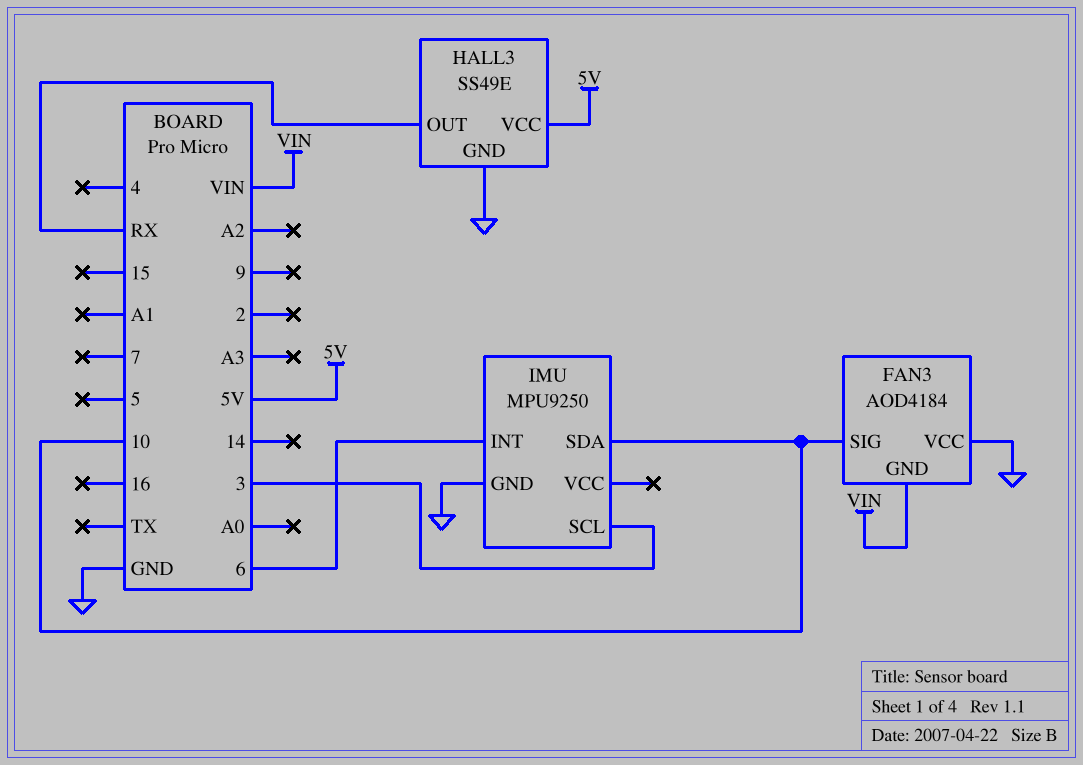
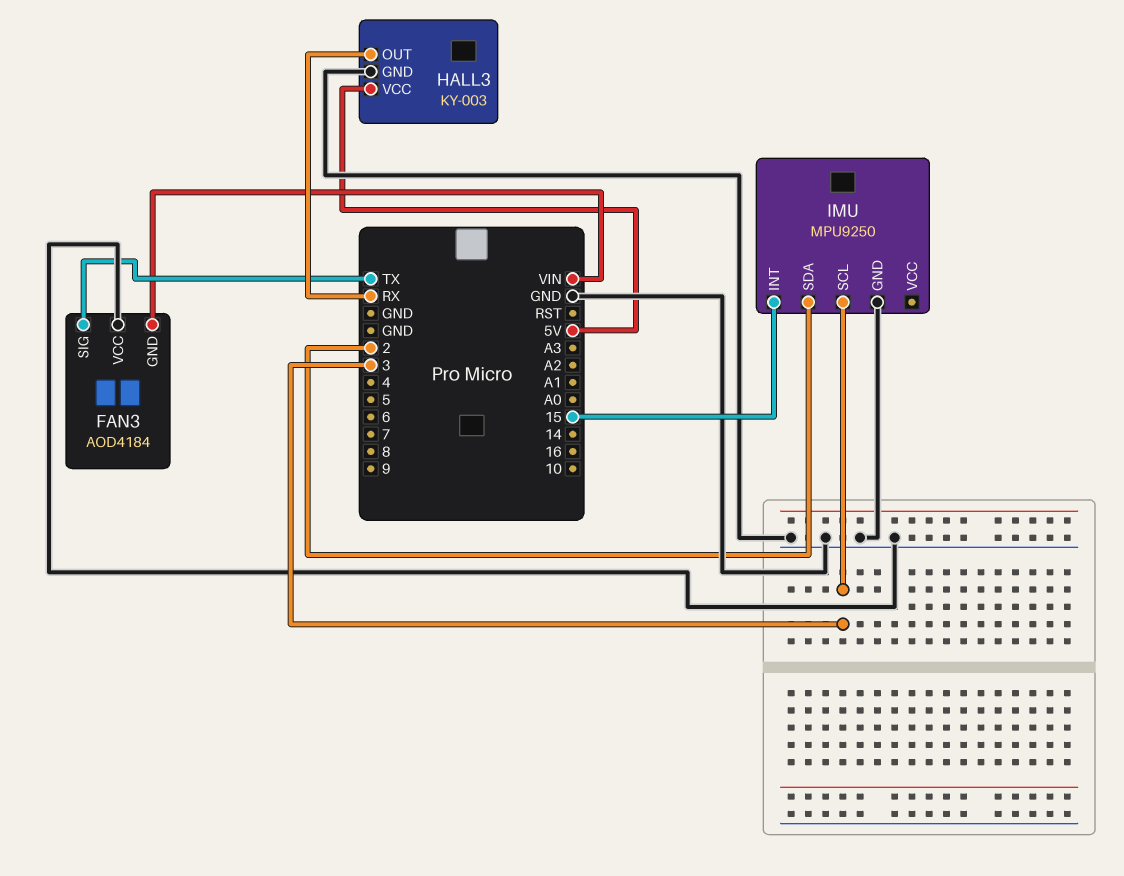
FAN3 pin SIG: 10 -> TX
HALL3: SS49E -> KY-003
IMU pin INT: 6 -> 15
IMU pin SDA: 10 -> 2

